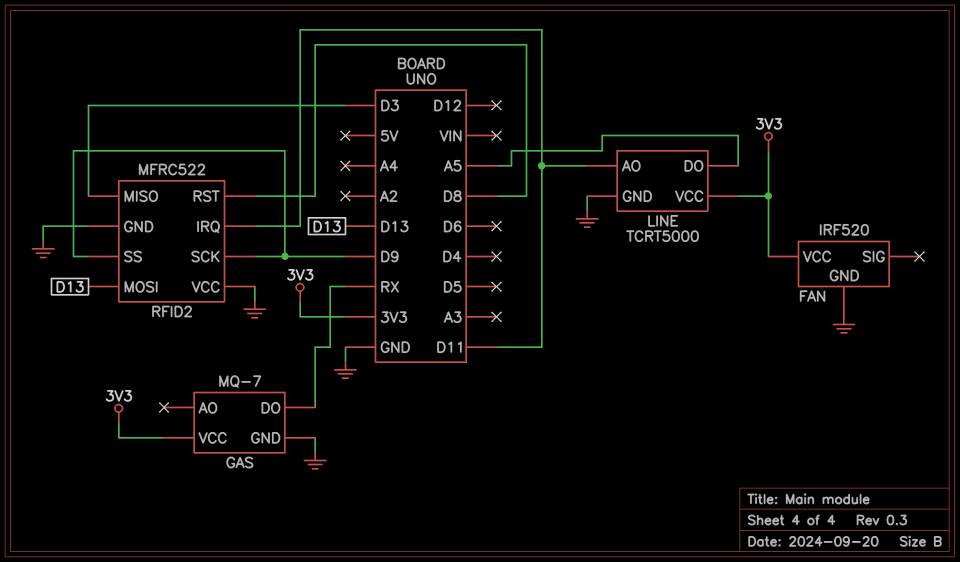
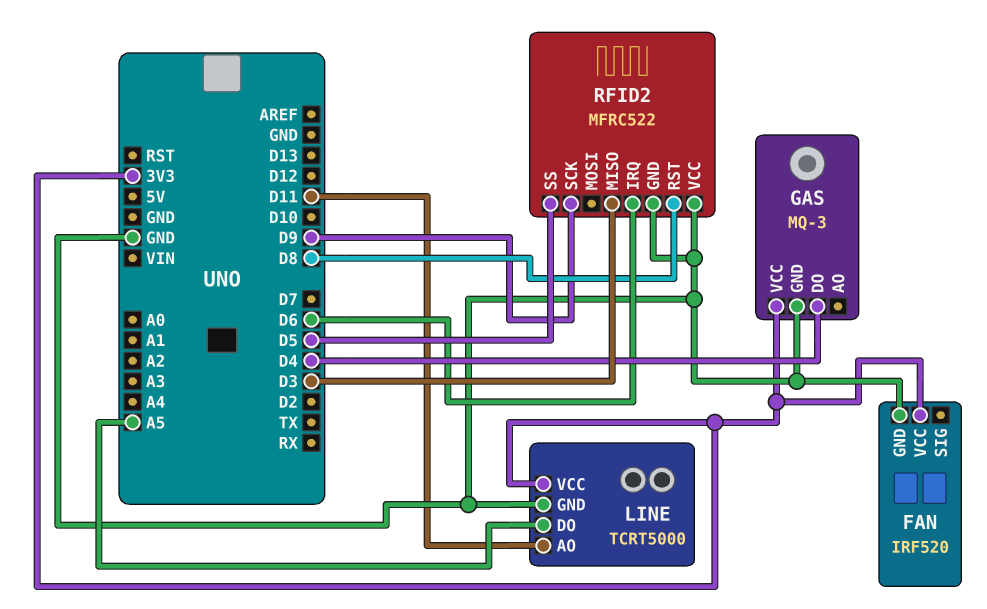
GAS: MQ-7 -> MQ-3
GAS pin DO: RX -> D4
RFID2 pin IRQ: D11 -> D6
RFID2 pin MOSI: D13 -> none
RFID2 pin SS: D9 -> D5

